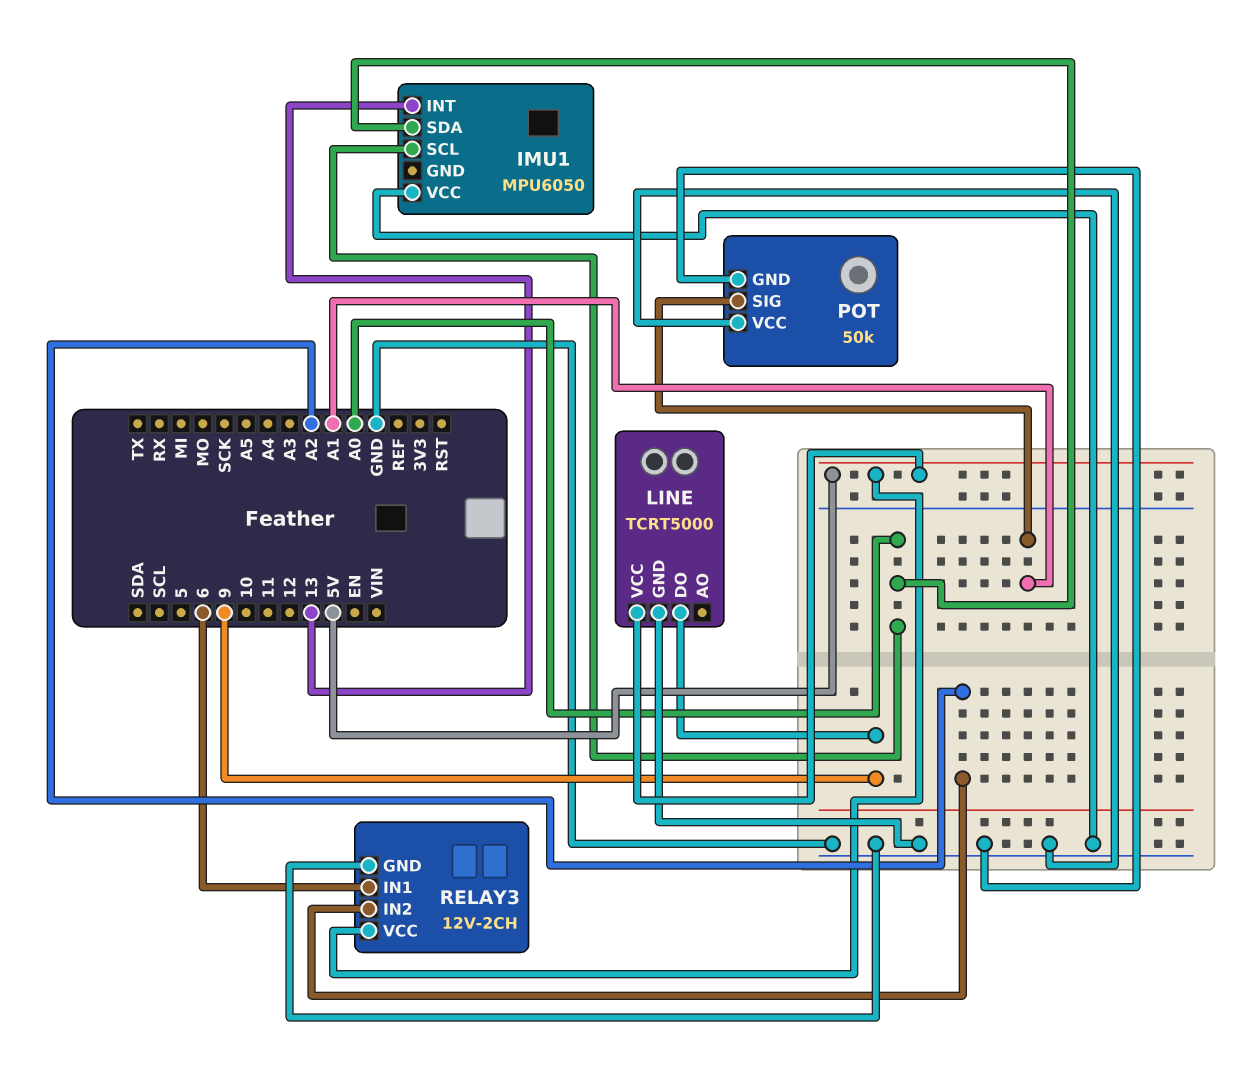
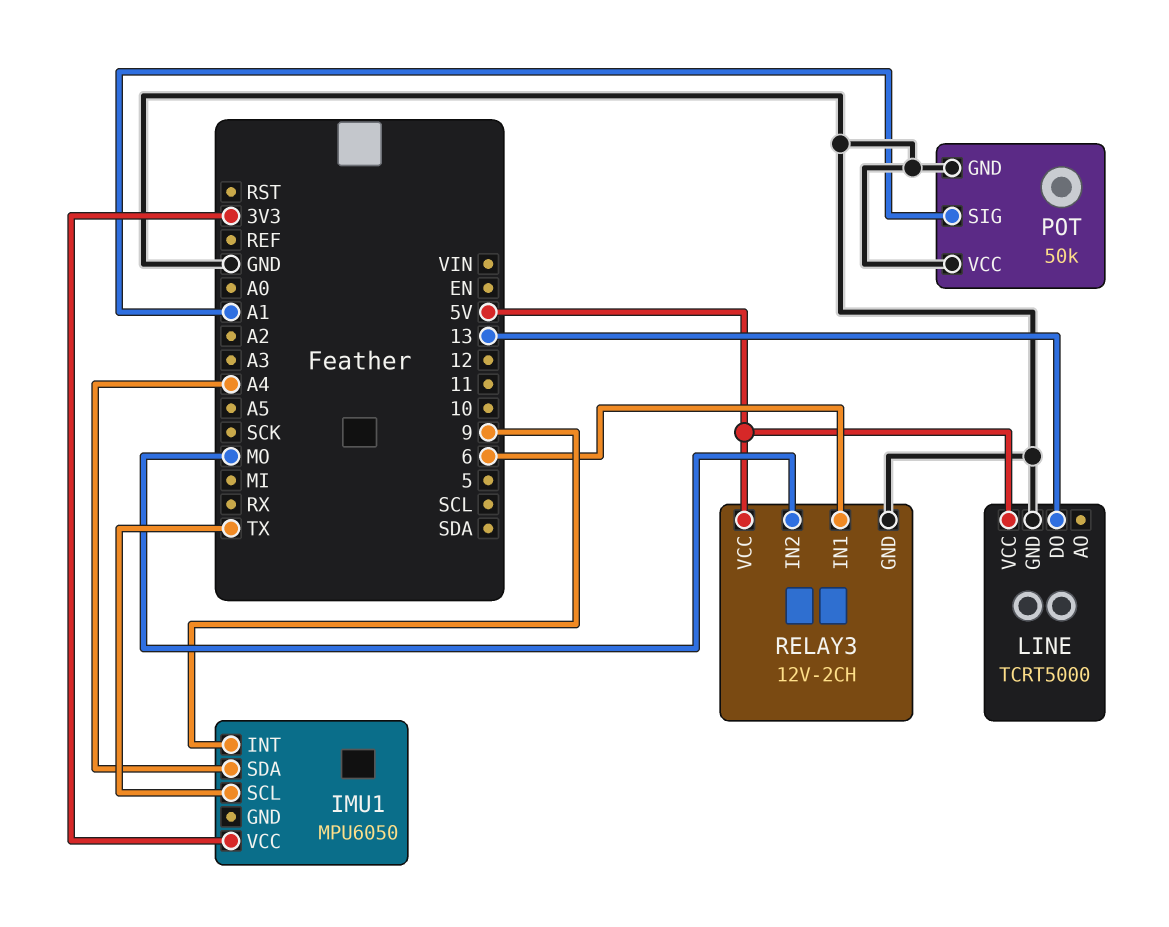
IMU1 pin INT: 13 -> 9
IMU1 pin SCL: A0 -> TX
IMU1 pin SDA: A0 -> A4
IMU1 pin VCC: GND -> 3V3
LINE pin DO: 9 -> 13
RELAY3 pin IN2: A2 -> MO

